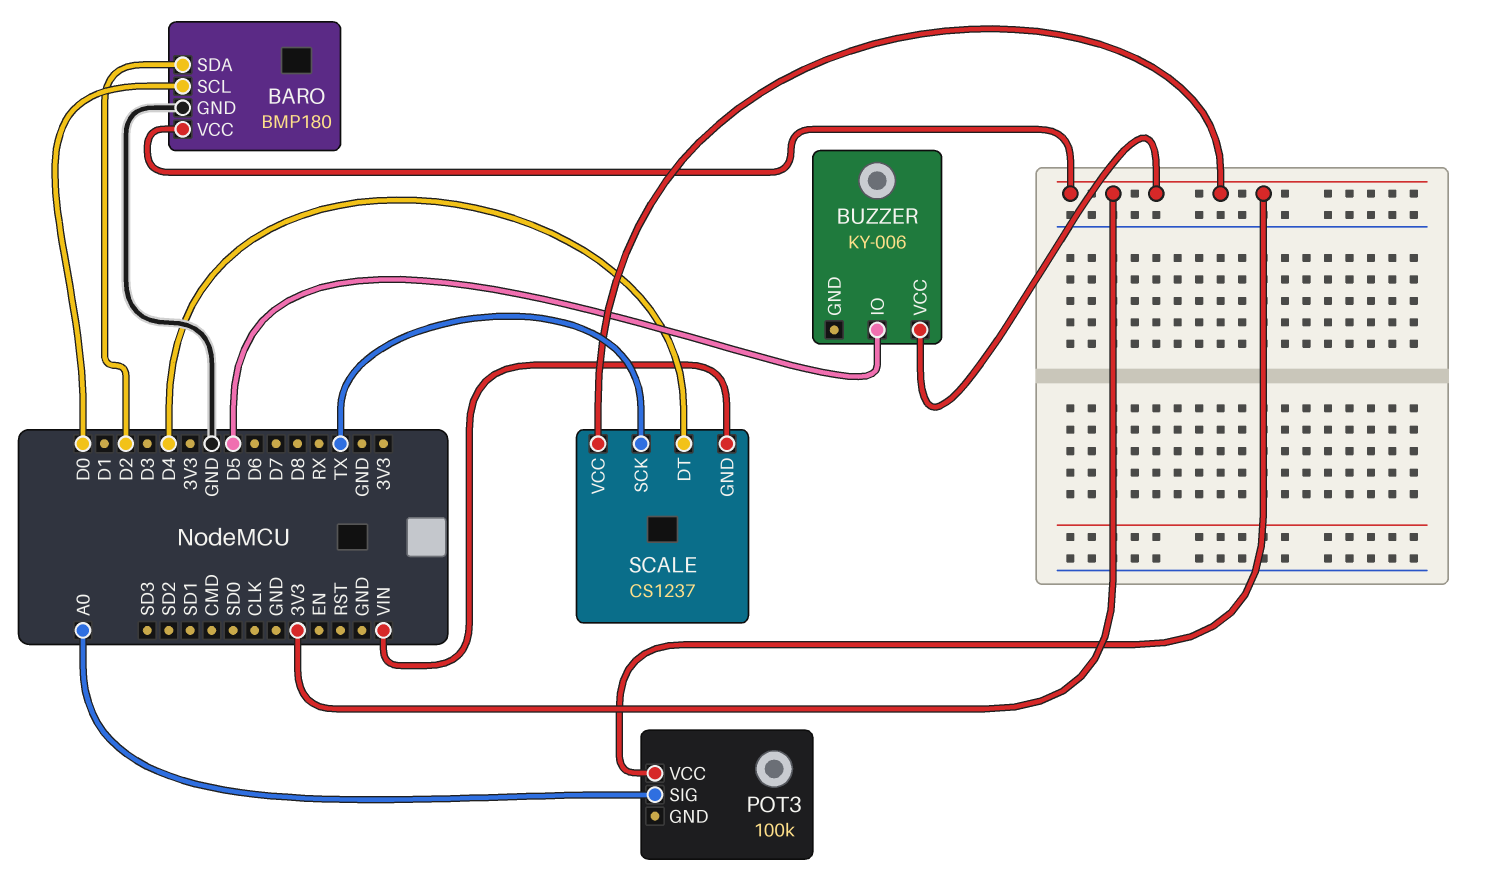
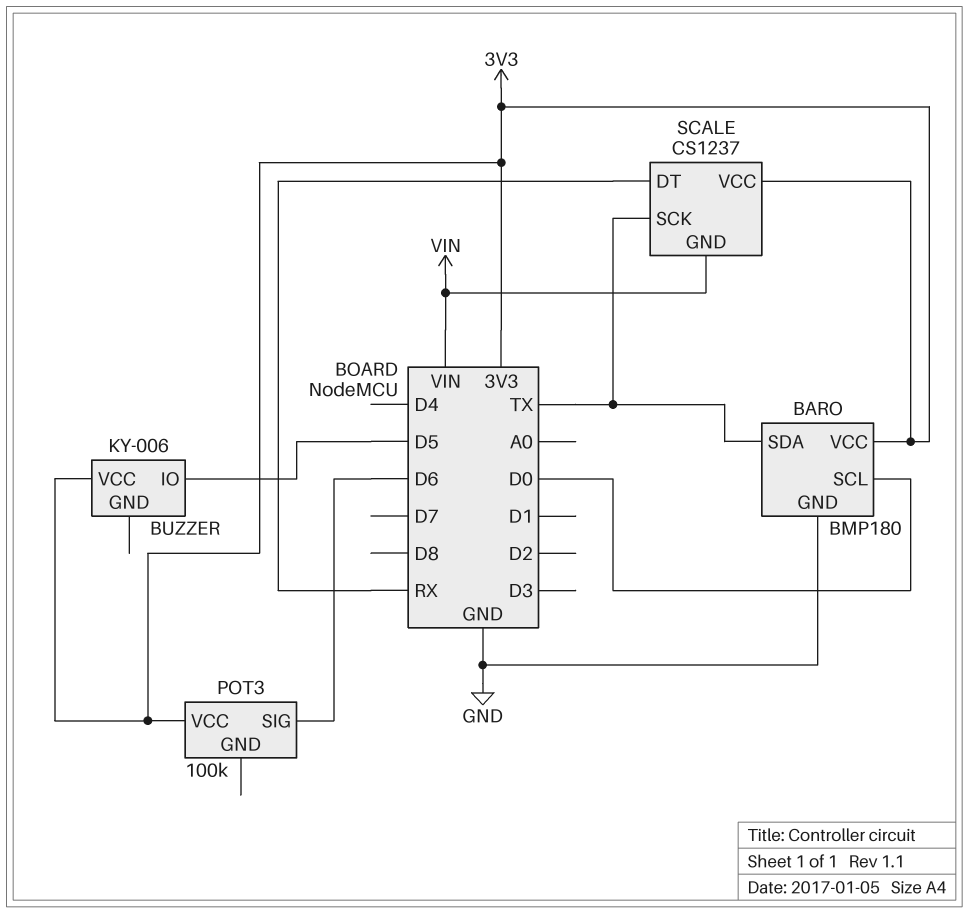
BARO pin SDA: D2 -> TX
POT3 pin SIG: A0 -> D6
SCALE pin DT: D4 -> RX

